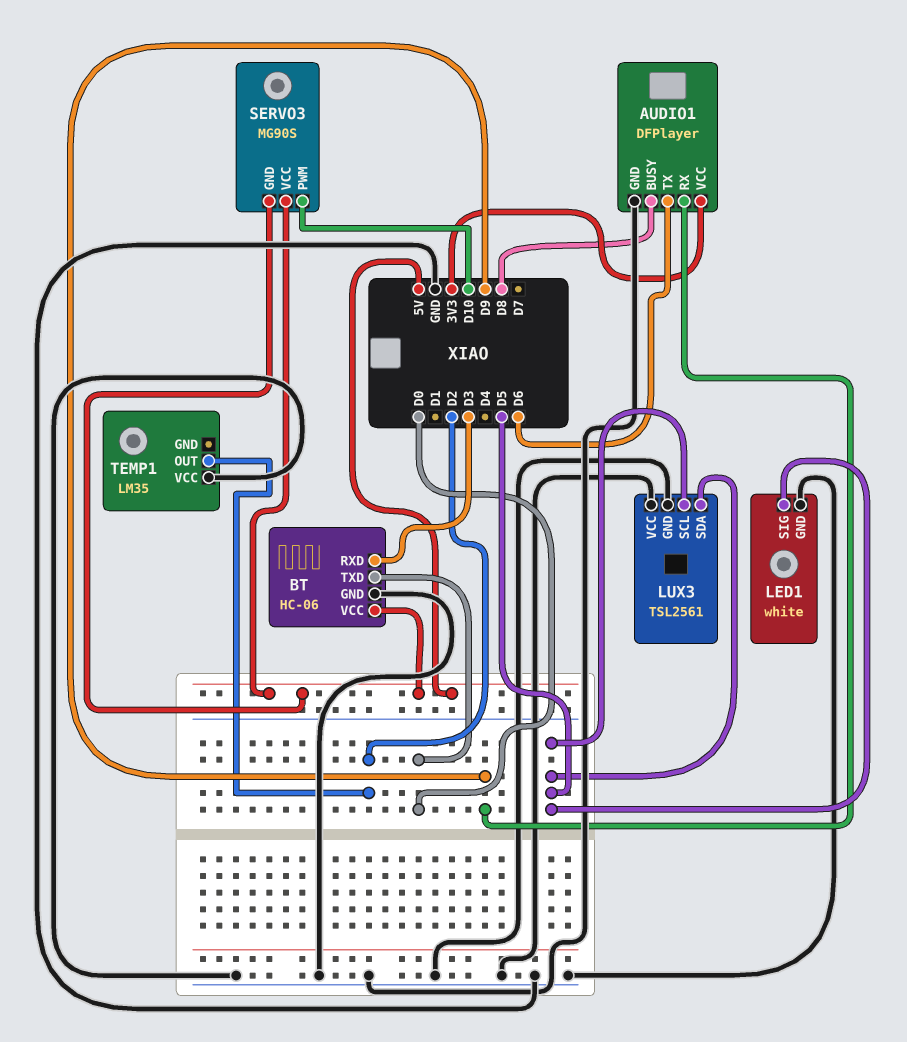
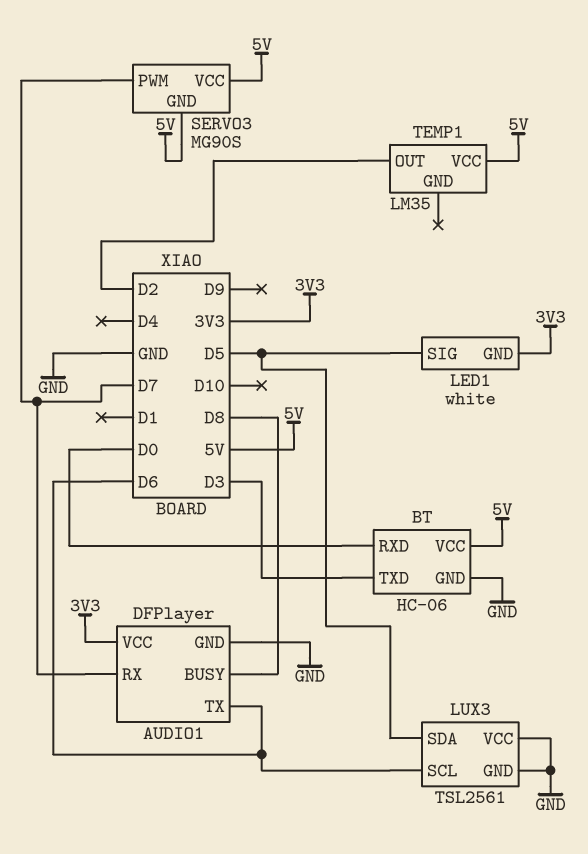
AUDIO1 pin RX: D9 -> D7
BT pin RXD: D3 -> D0
BT pin TXD: D0 -> D3
LED1 pin GND: GND -> 3V3
LUX3 pin SCL: D5 -> D6
SERVO3 pin PWM: D10 -> D7
TEMP1 pin VCC: GND -> 5V

